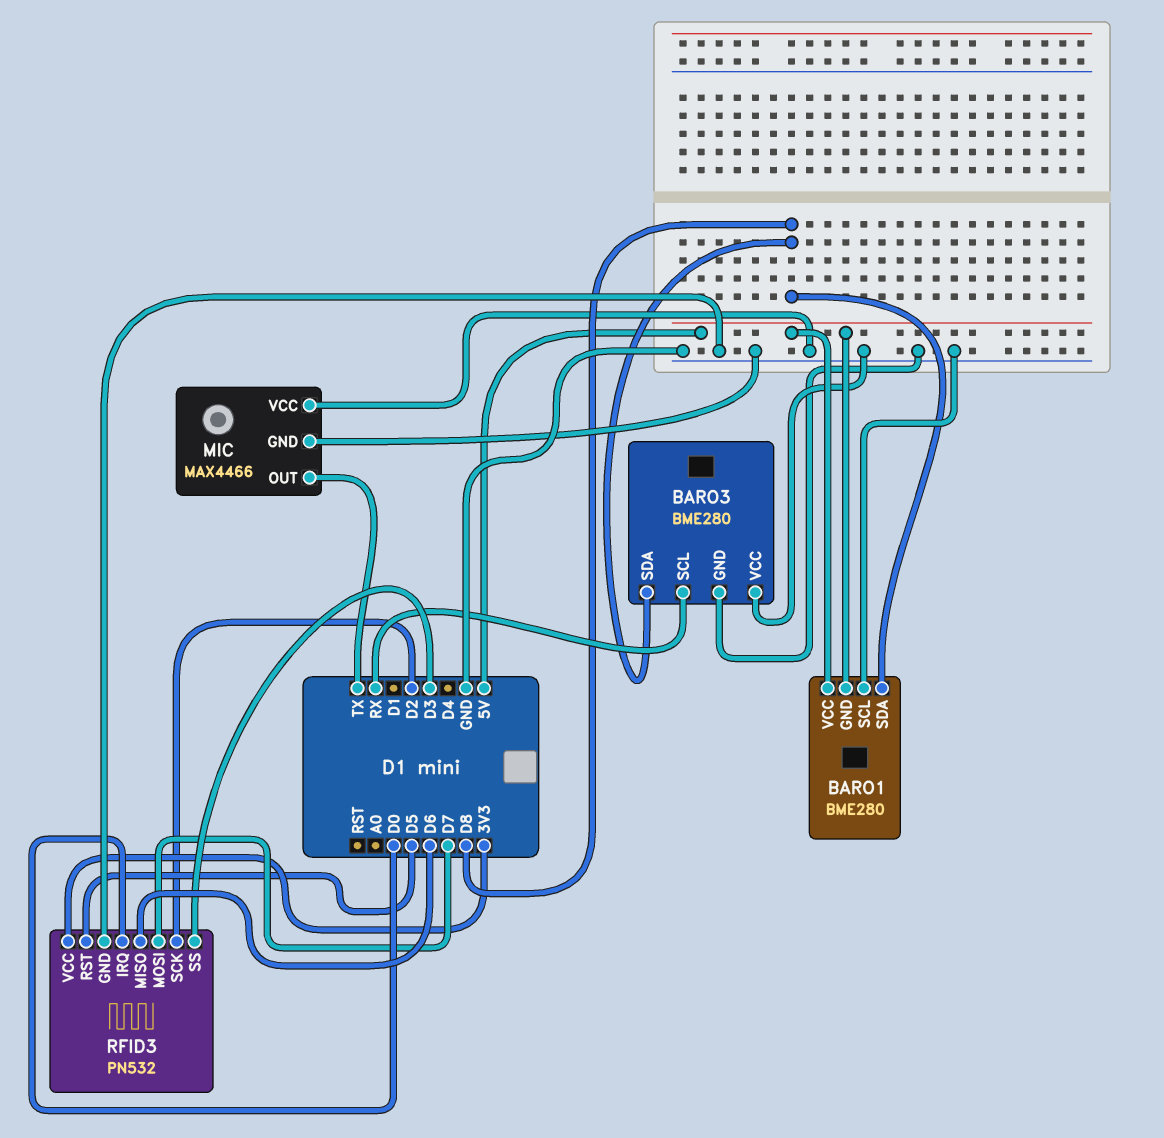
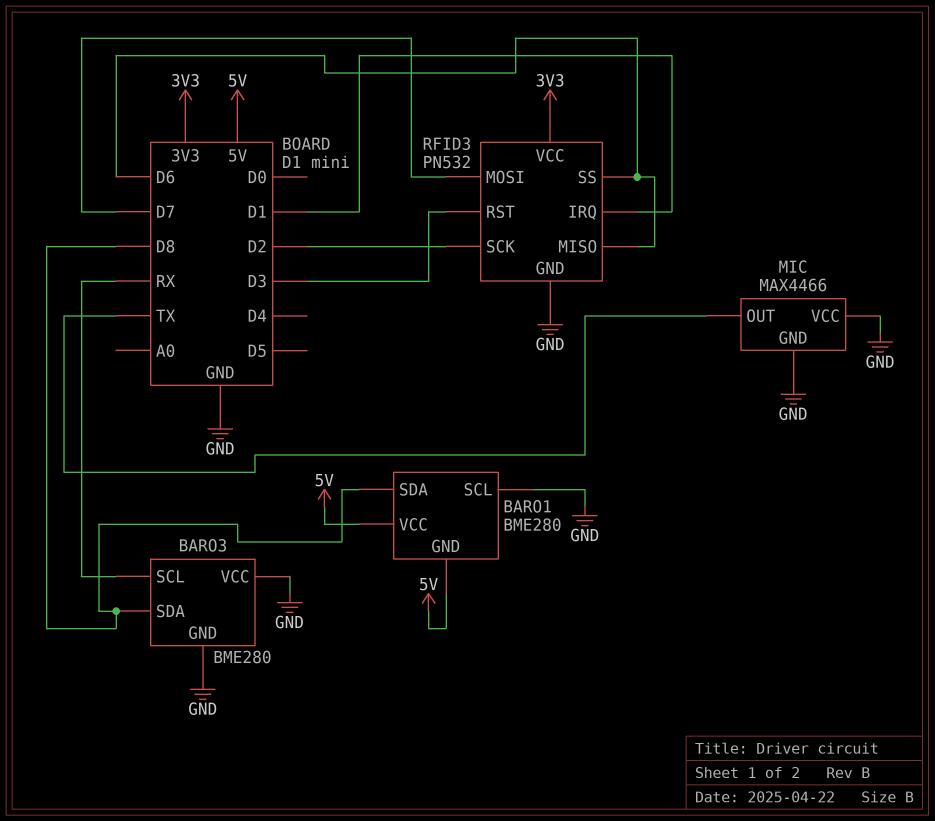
RFID3 pin IRQ: D0 -> D1
RFID3 pin RST: D5 -> D3
RFID3 pin SS: D3 -> D6

